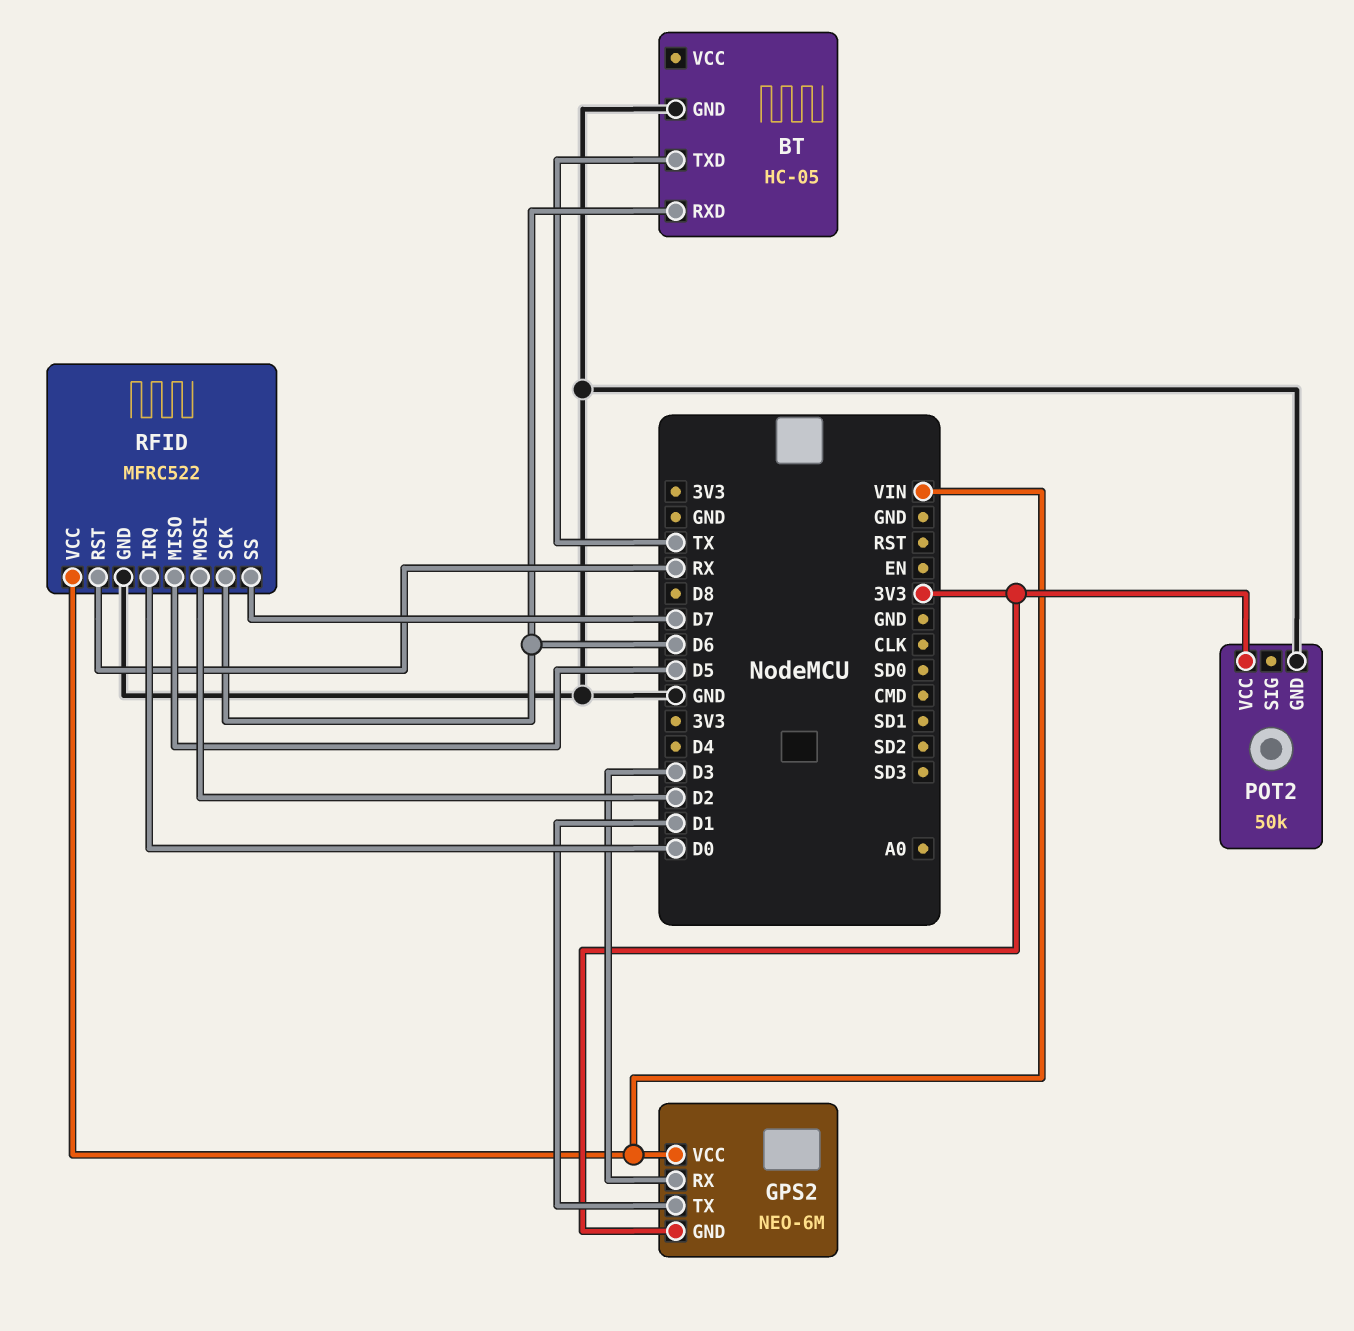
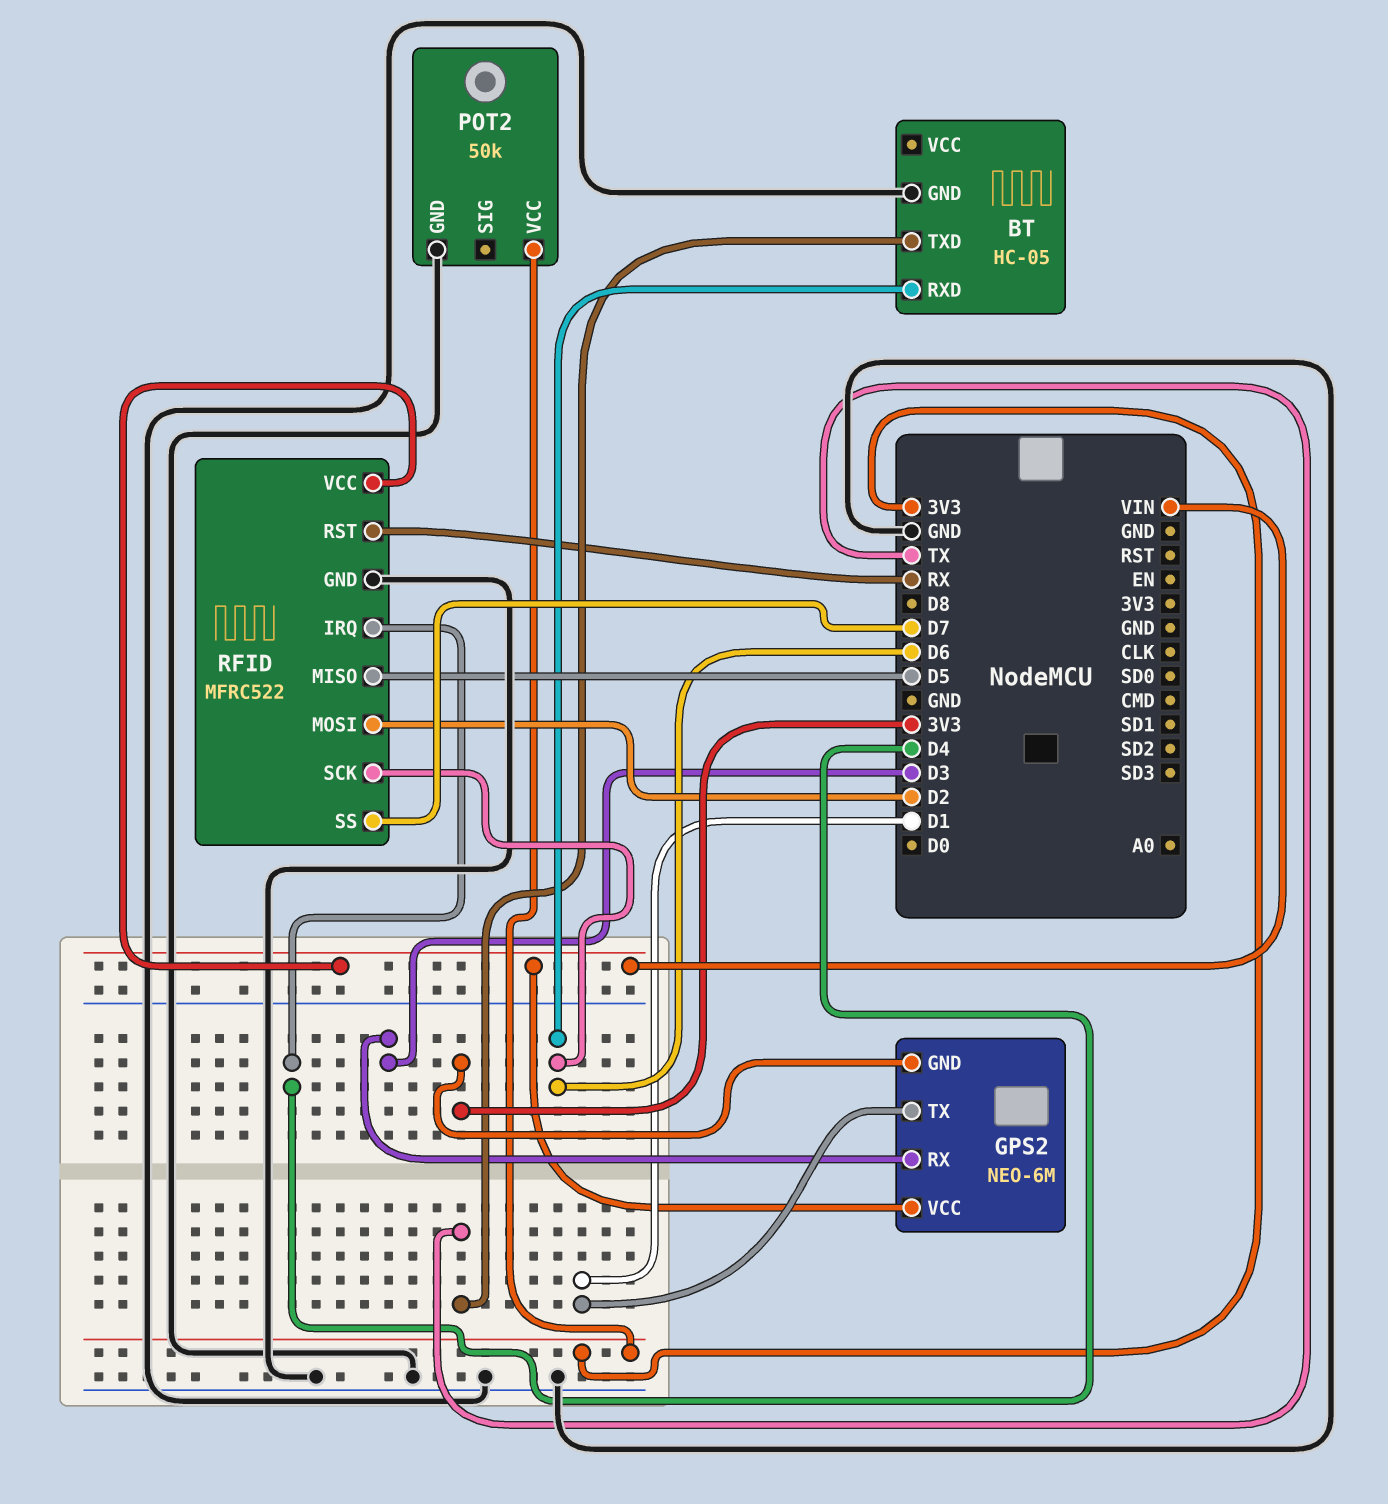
RFID pin IRQ: D0 -> D4

